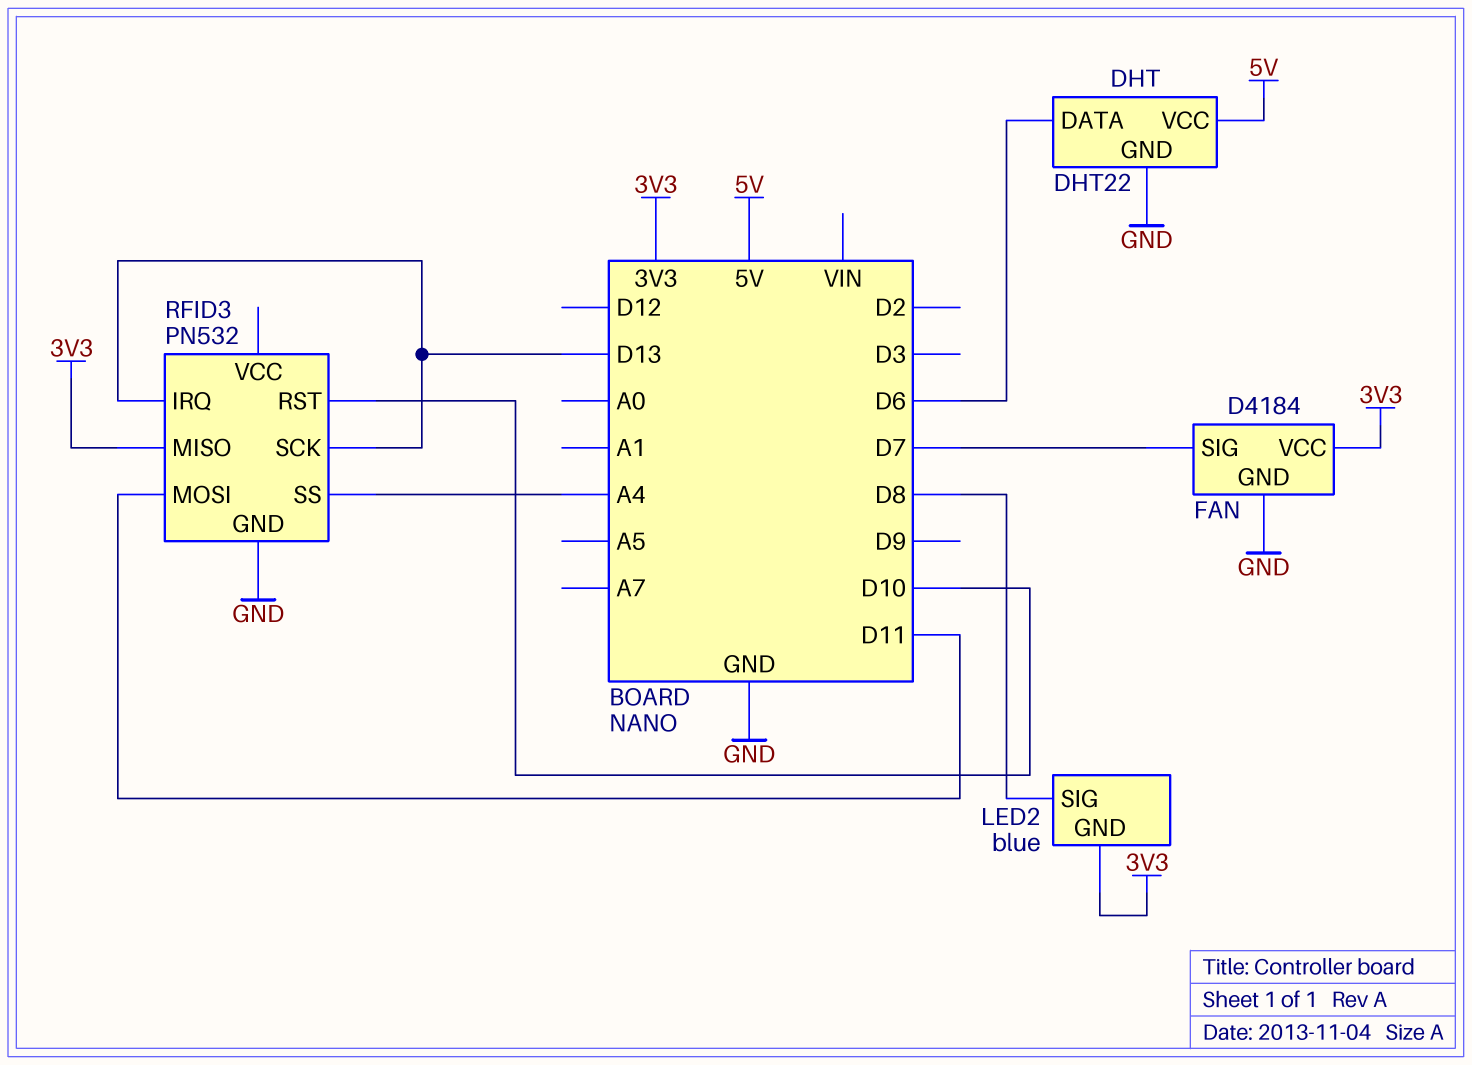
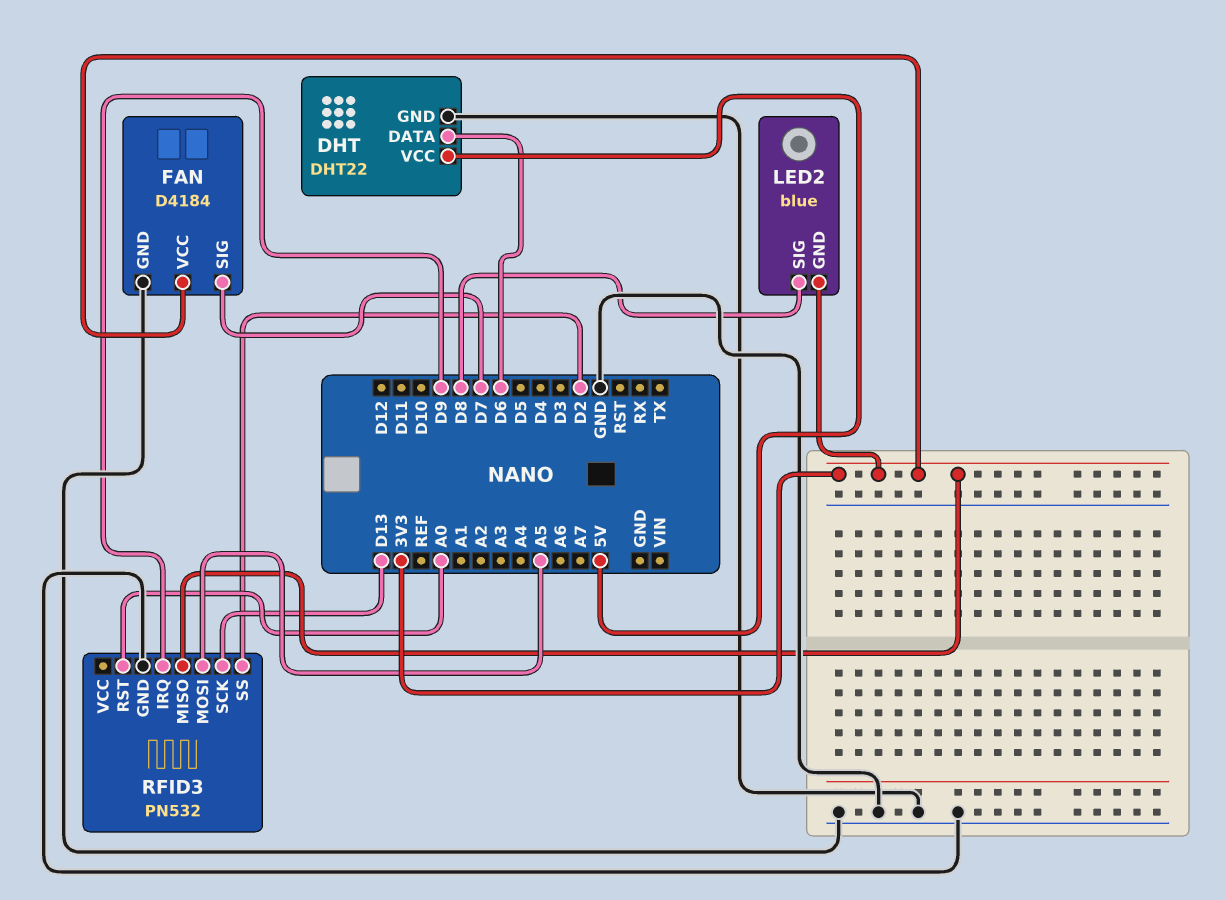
RFID3 pin IRQ: D13 -> D9
RFID3 pin MOSI: D11 -> A5
RFID3 pin RST: D10 -> A0
RFID3 pin SS: A4 -> D2

